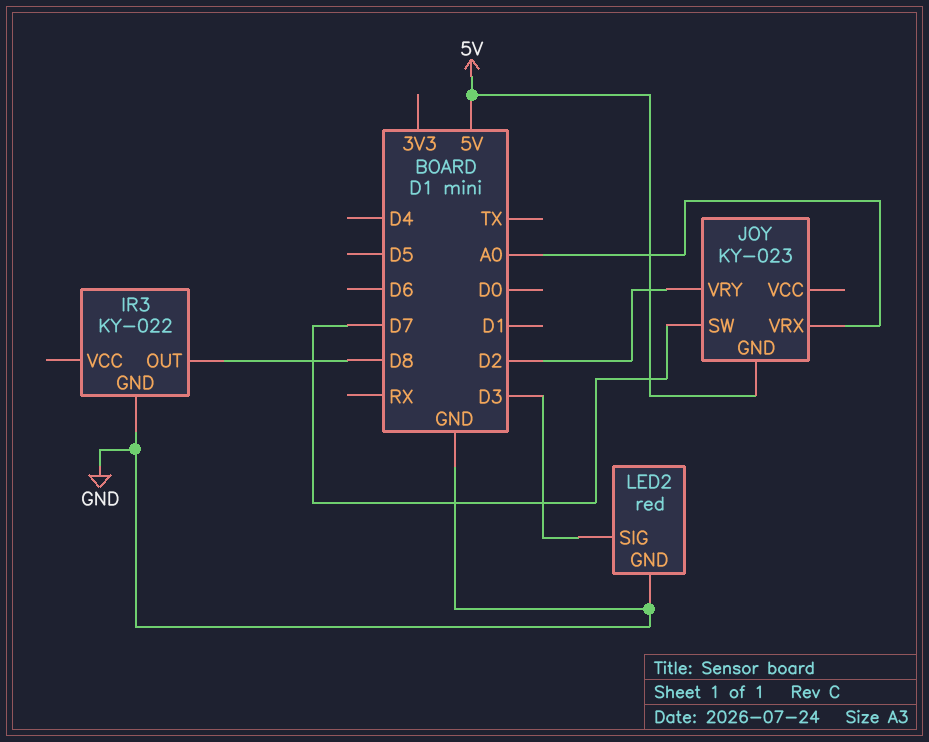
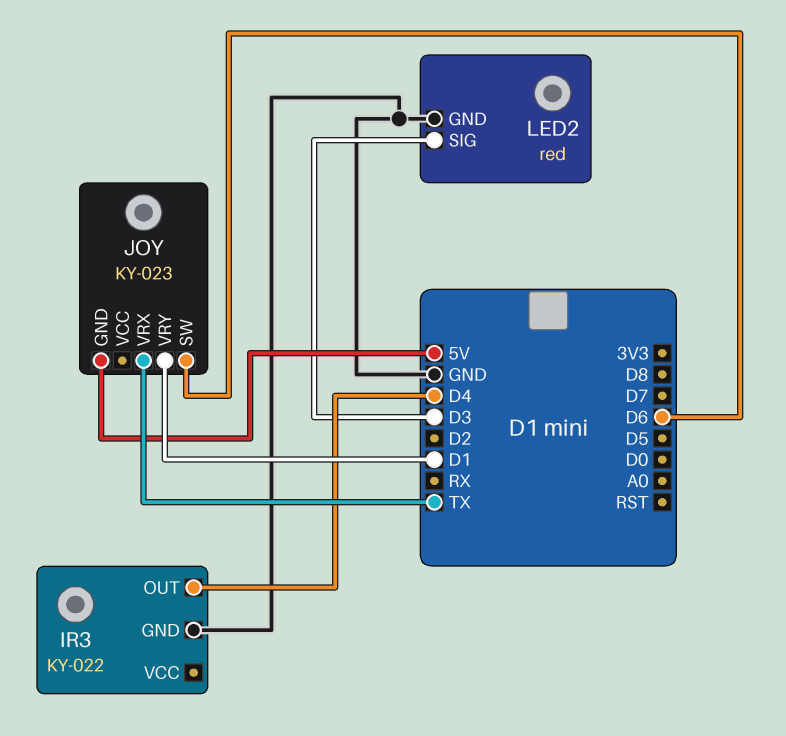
IR3 pin OUT: D8 -> D4
JOY pin SW: D7 -> D6
JOY pin VRX: A0 -> TX
JOY pin VRY: D2 -> D1

